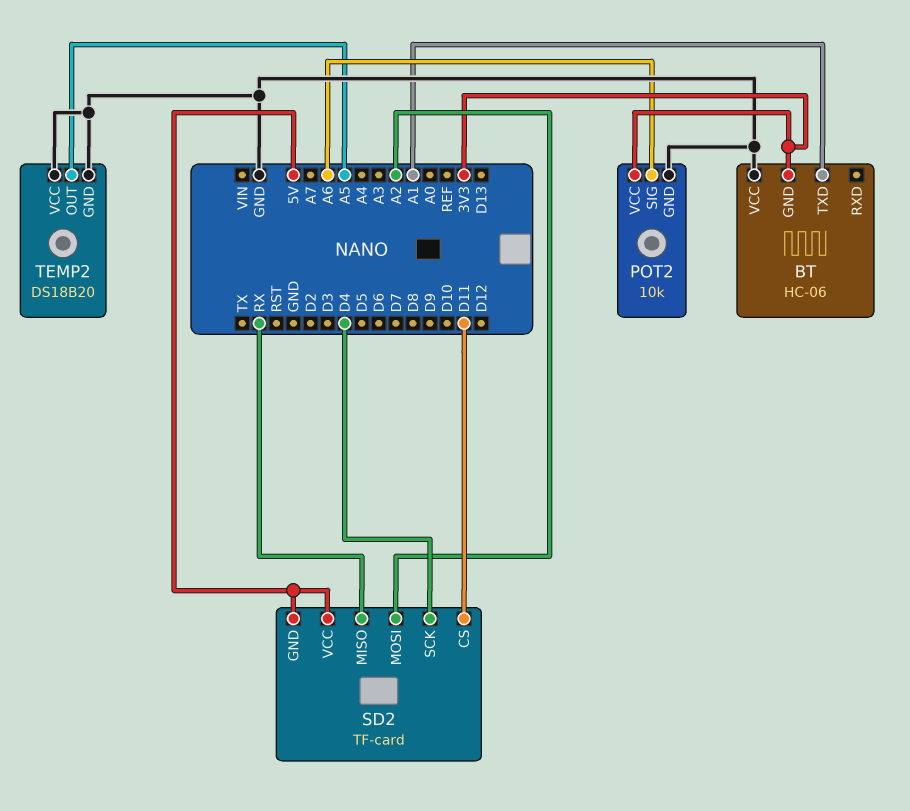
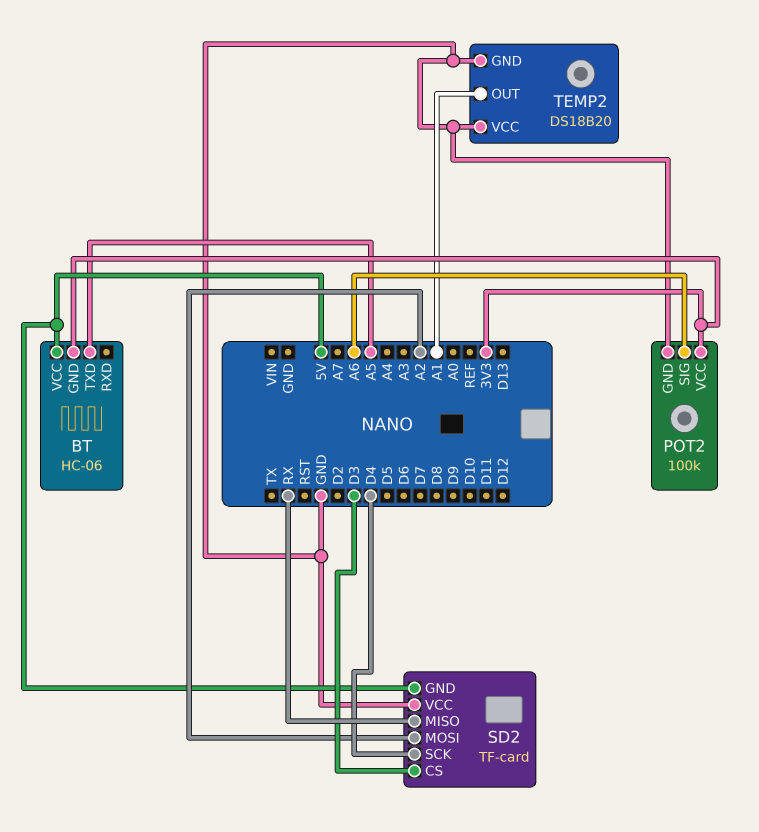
BT pin TXD: A1 -> A5
BT pin VCC: GND -> 5V
POT2: 10k -> 100k
SD2 pin CS: D11 -> D3
SD2 pin VCC: 5V -> GND
TEMP2 pin OUT: A5 -> A1

